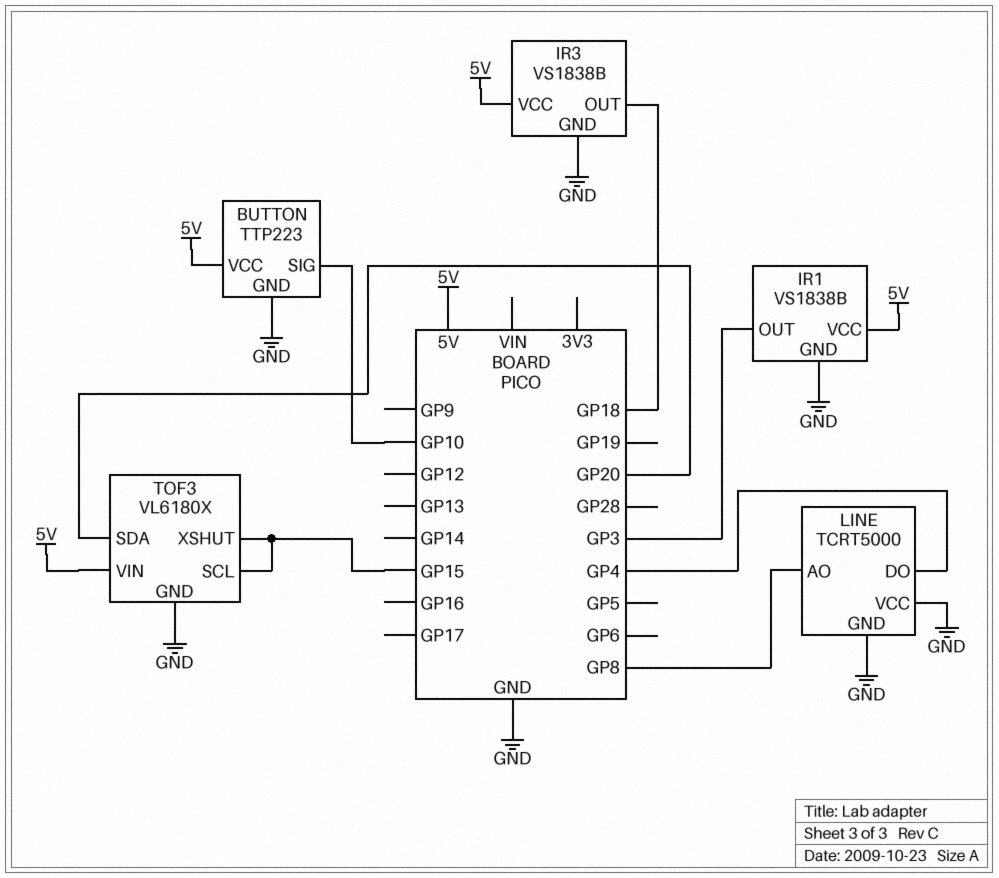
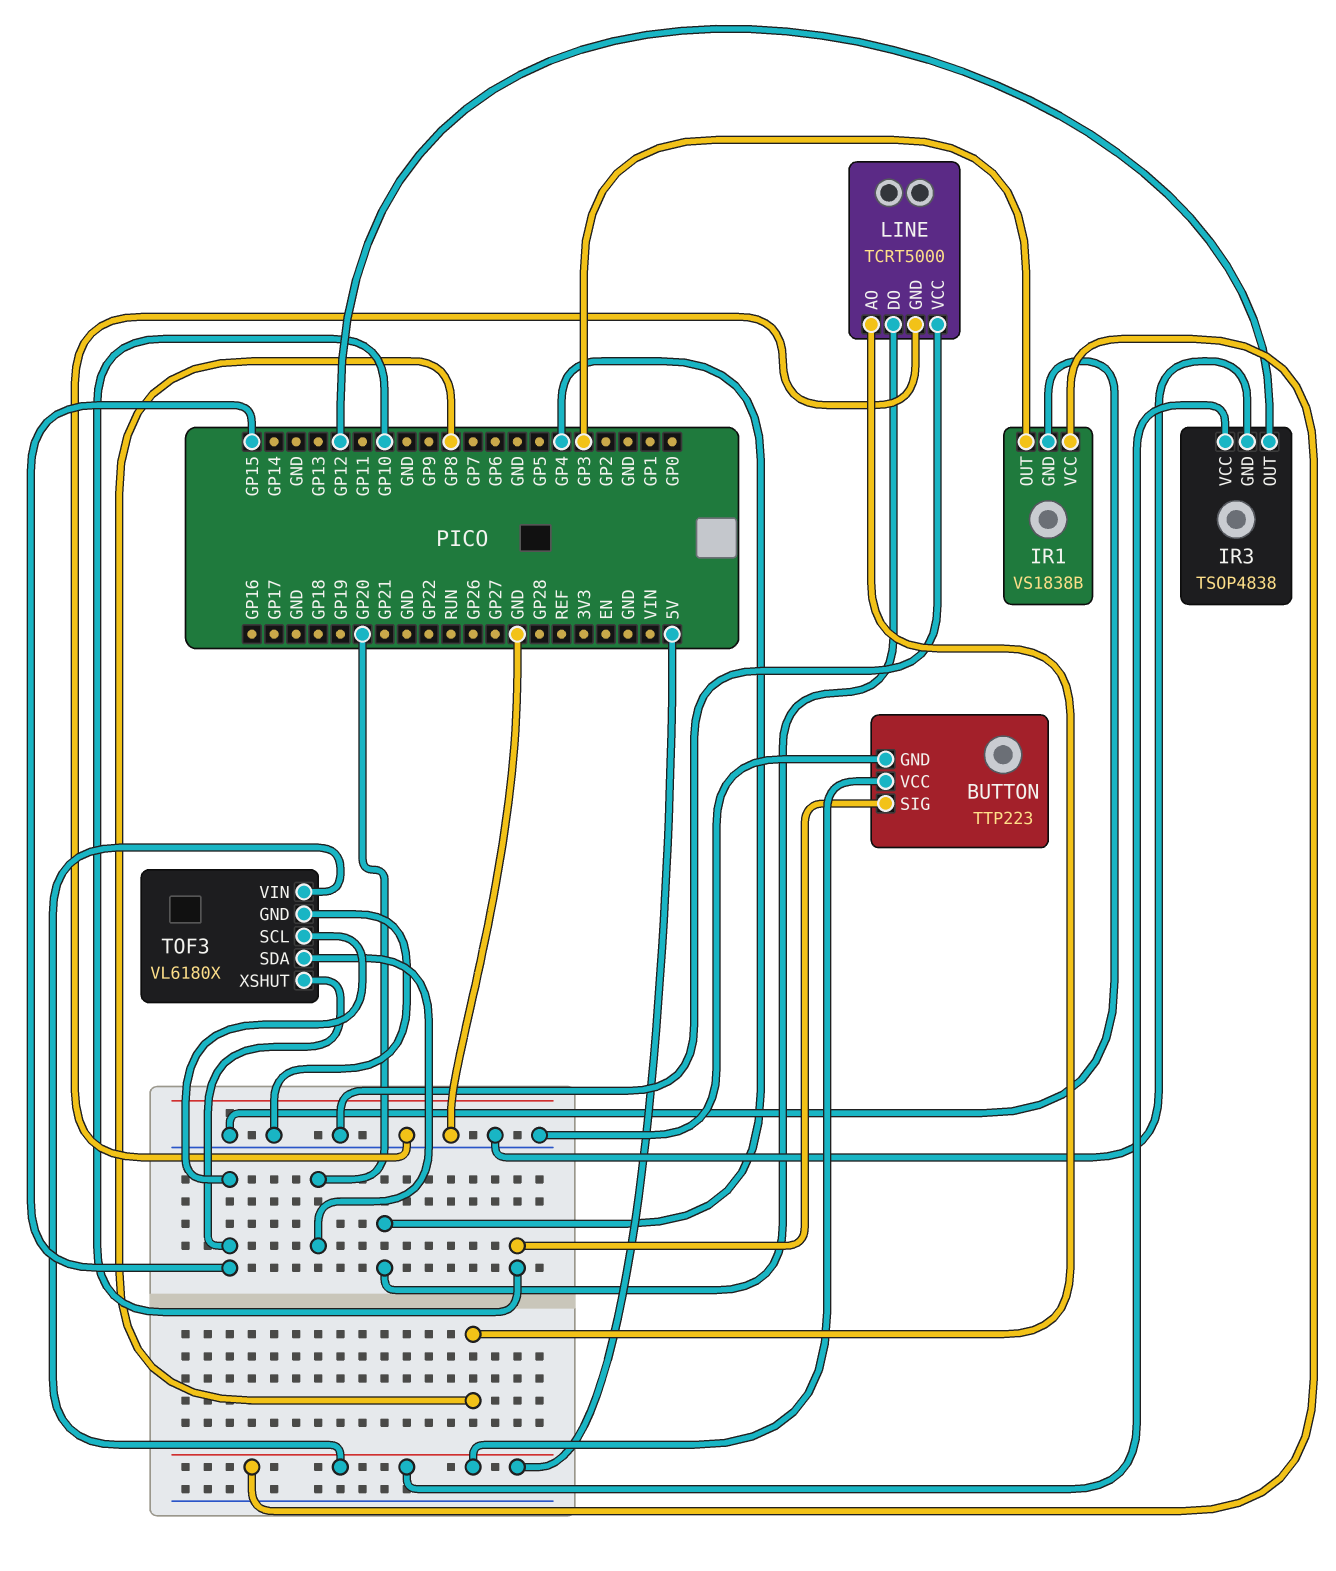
IR3: VS1838B -> TSOP4838
IR3 pin OUT: GP18 -> GP12

